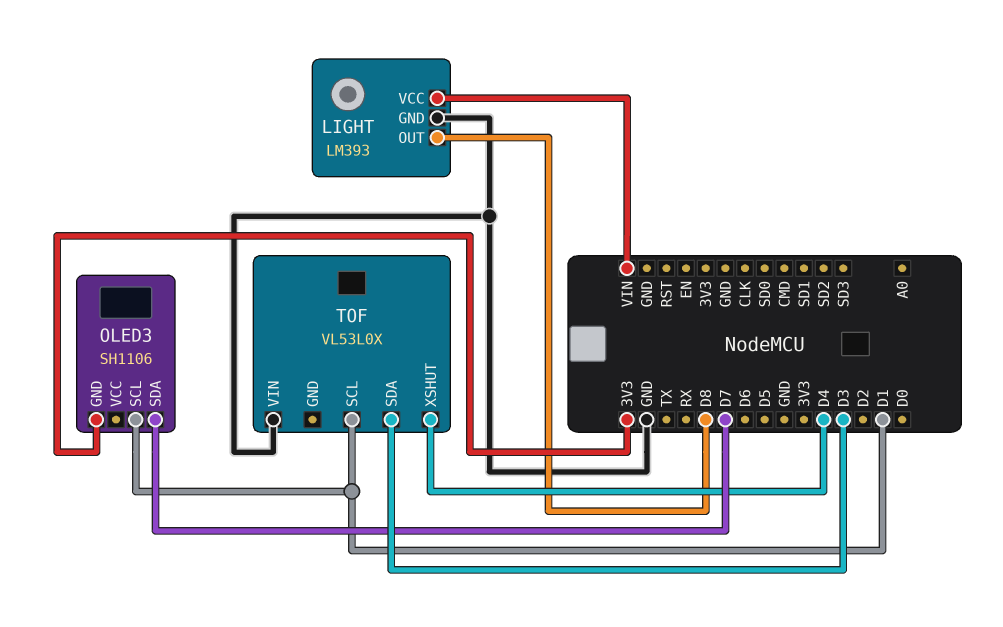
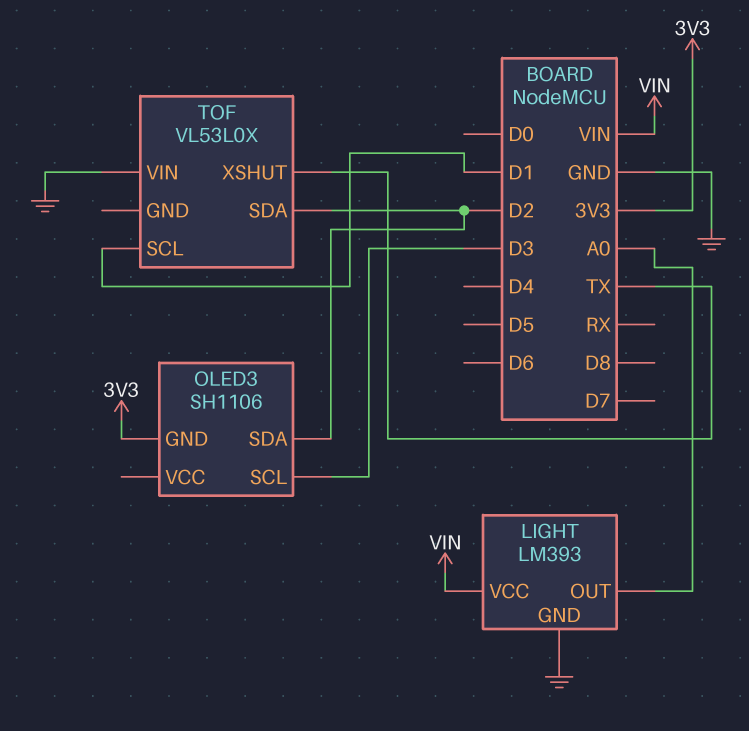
LIGHT pin OUT: D8 -> A0
OLED3 pin SCL: D1 -> D3
OLED3 pin SDA: D7 -> D2
TOF pin SDA: D3 -> D2
TOF pin XSHUT: D4 -> TX

